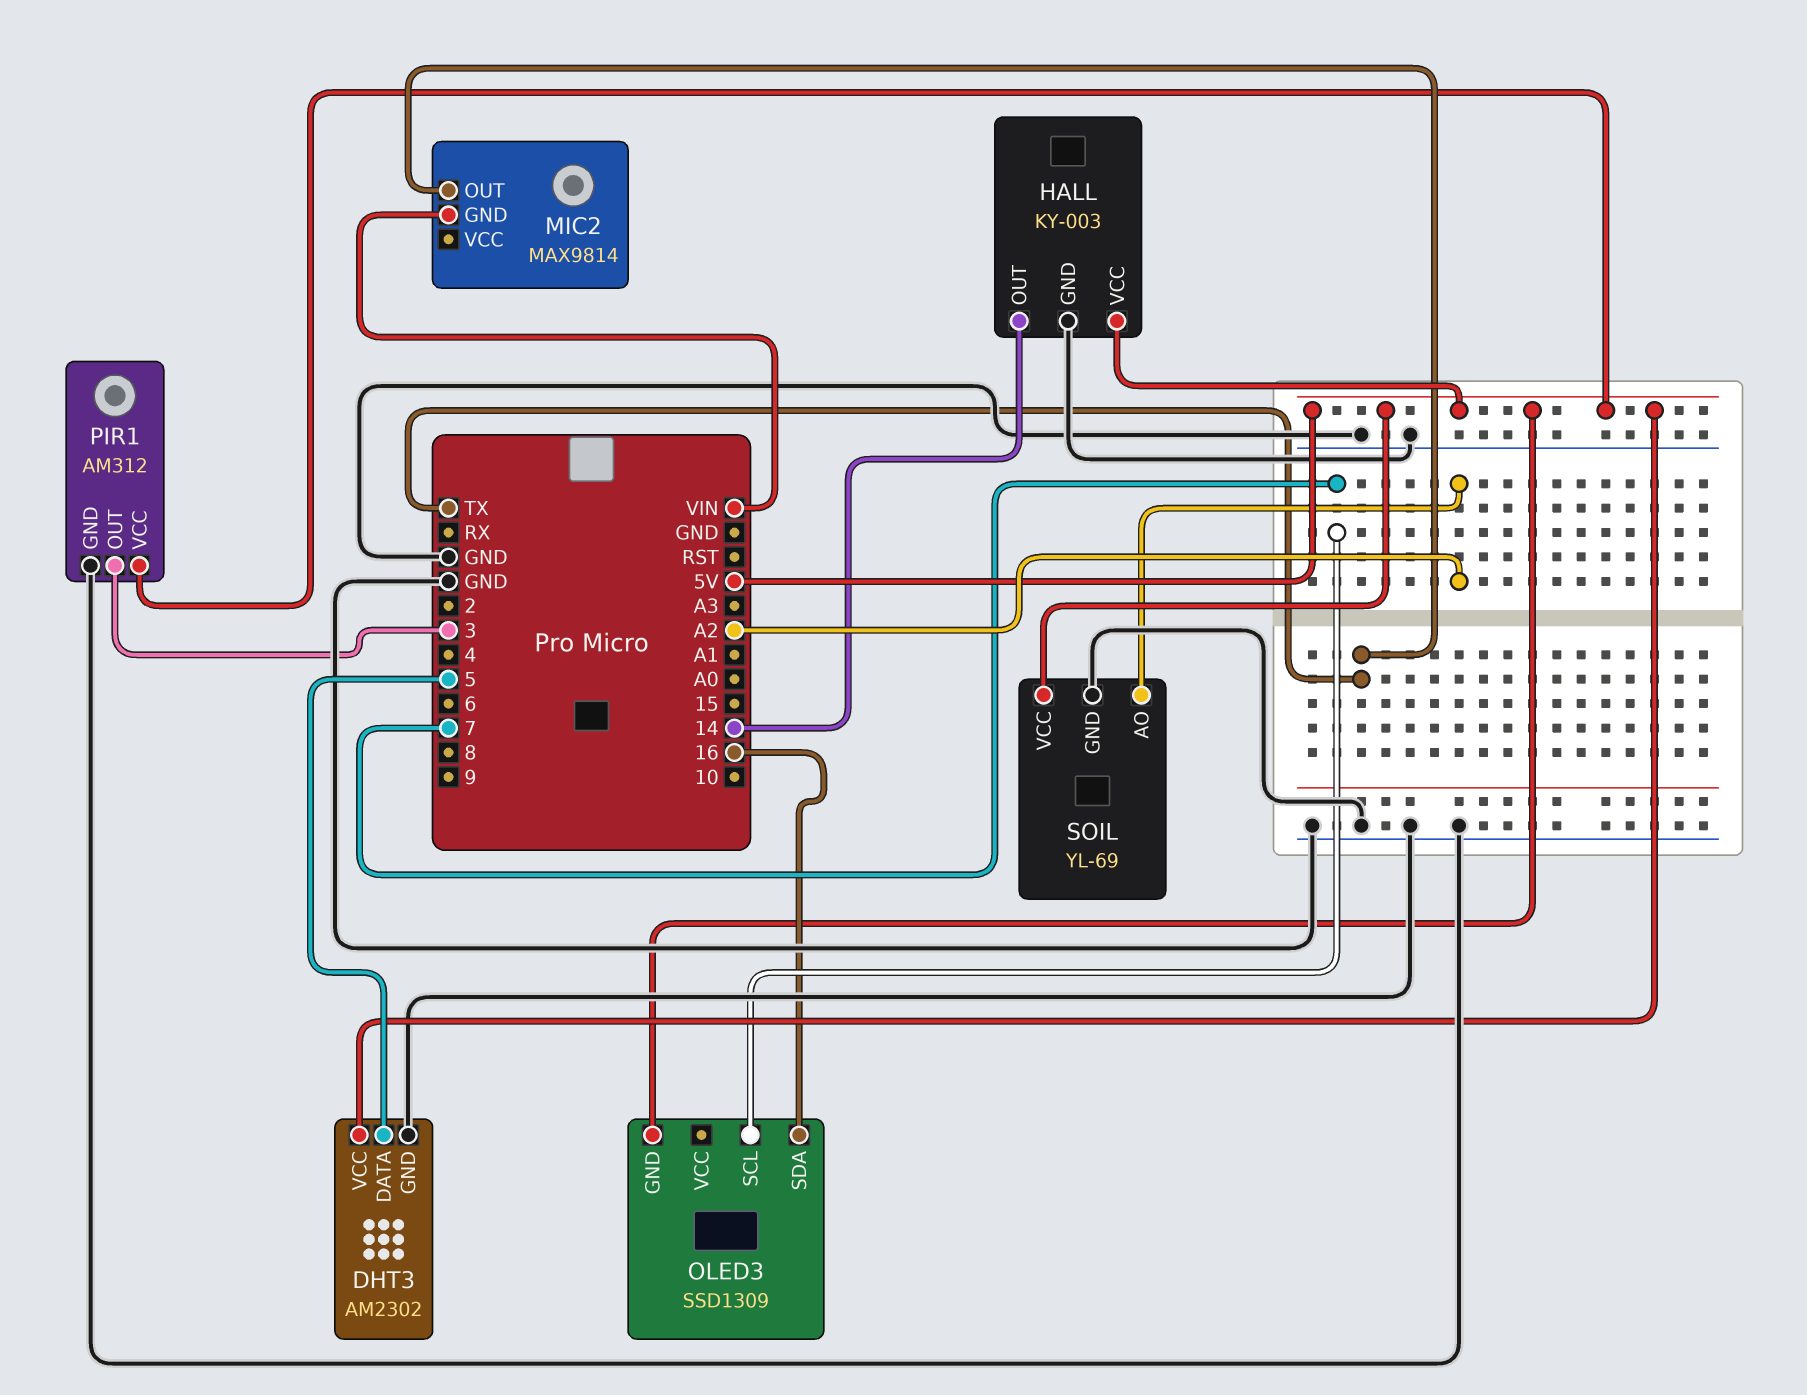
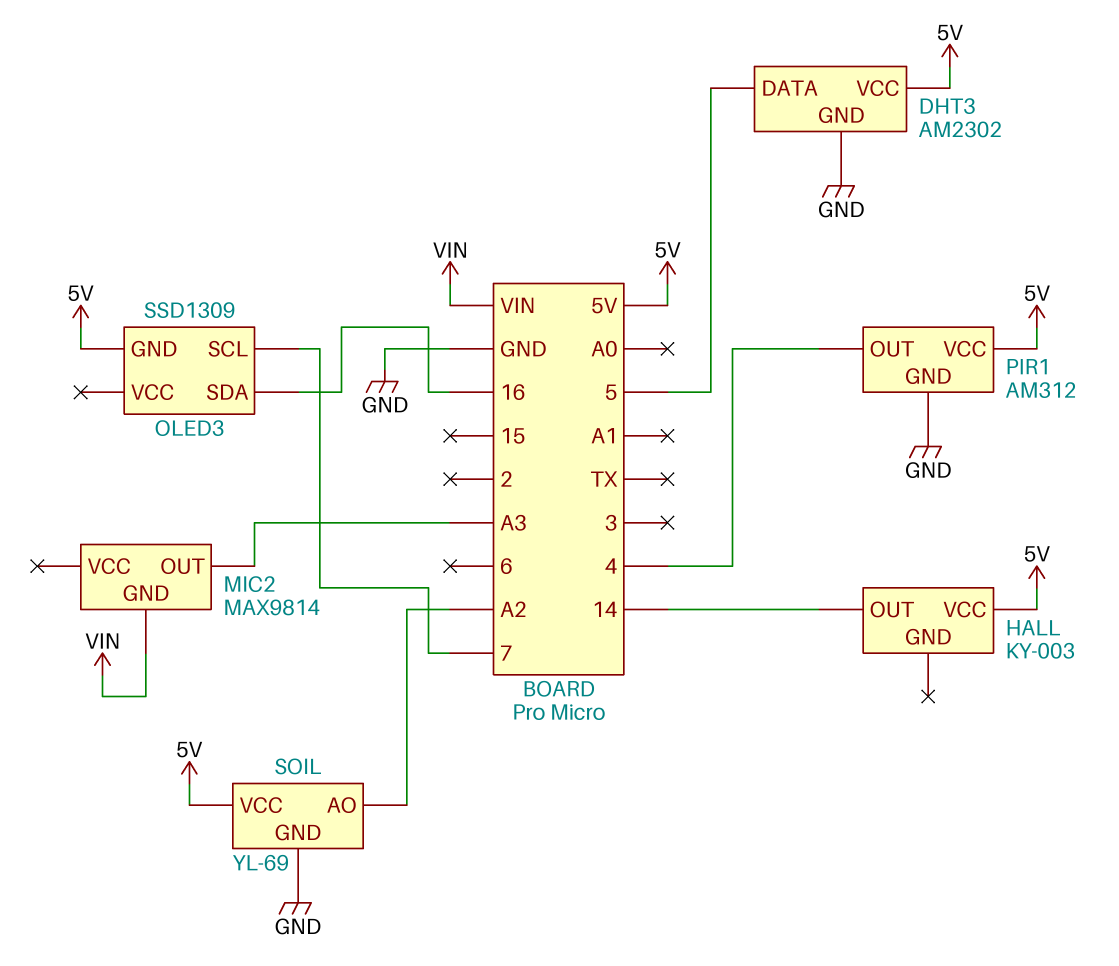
HALL pin GND: GND -> none
MIC2 pin OUT: TX -> A3
PIR1 pin OUT: 3 -> 4

